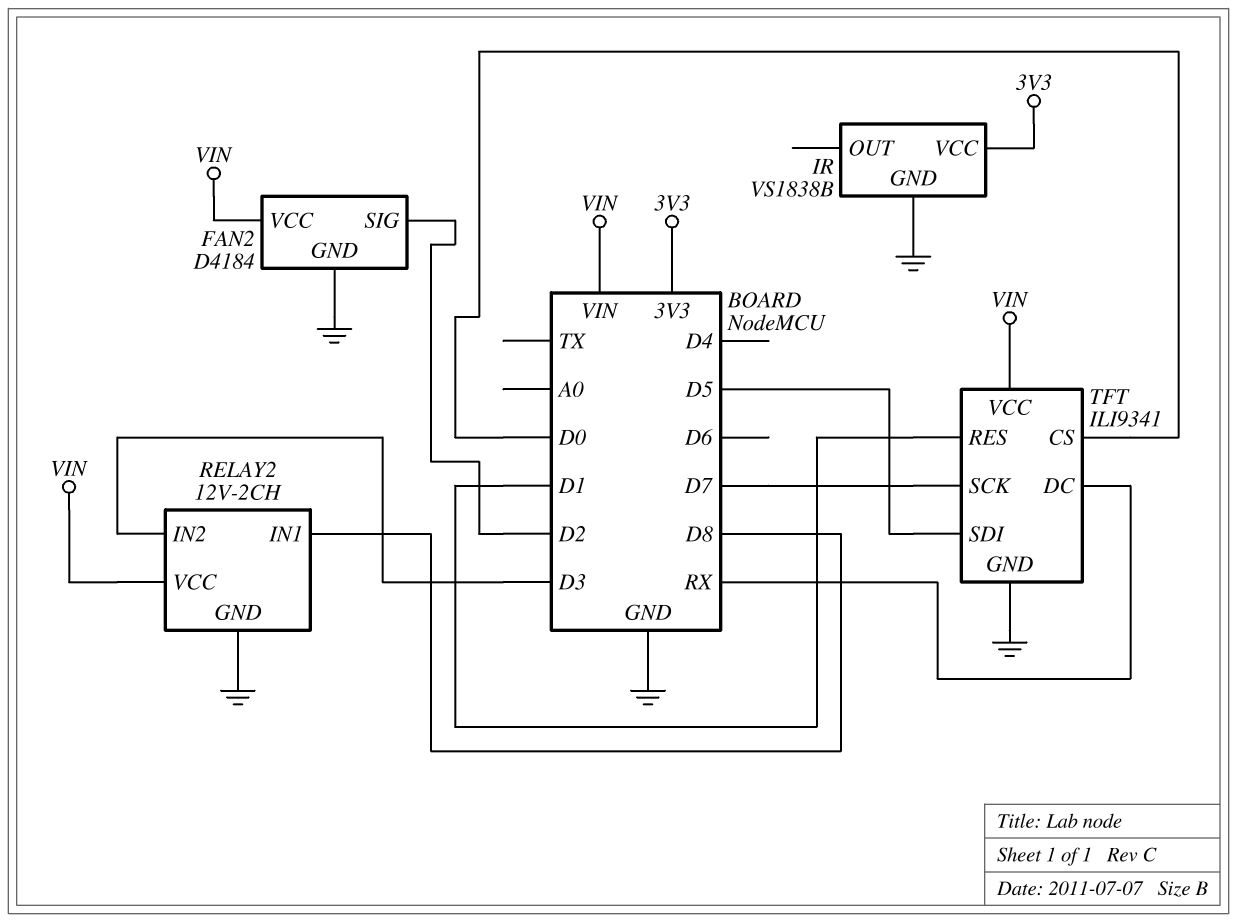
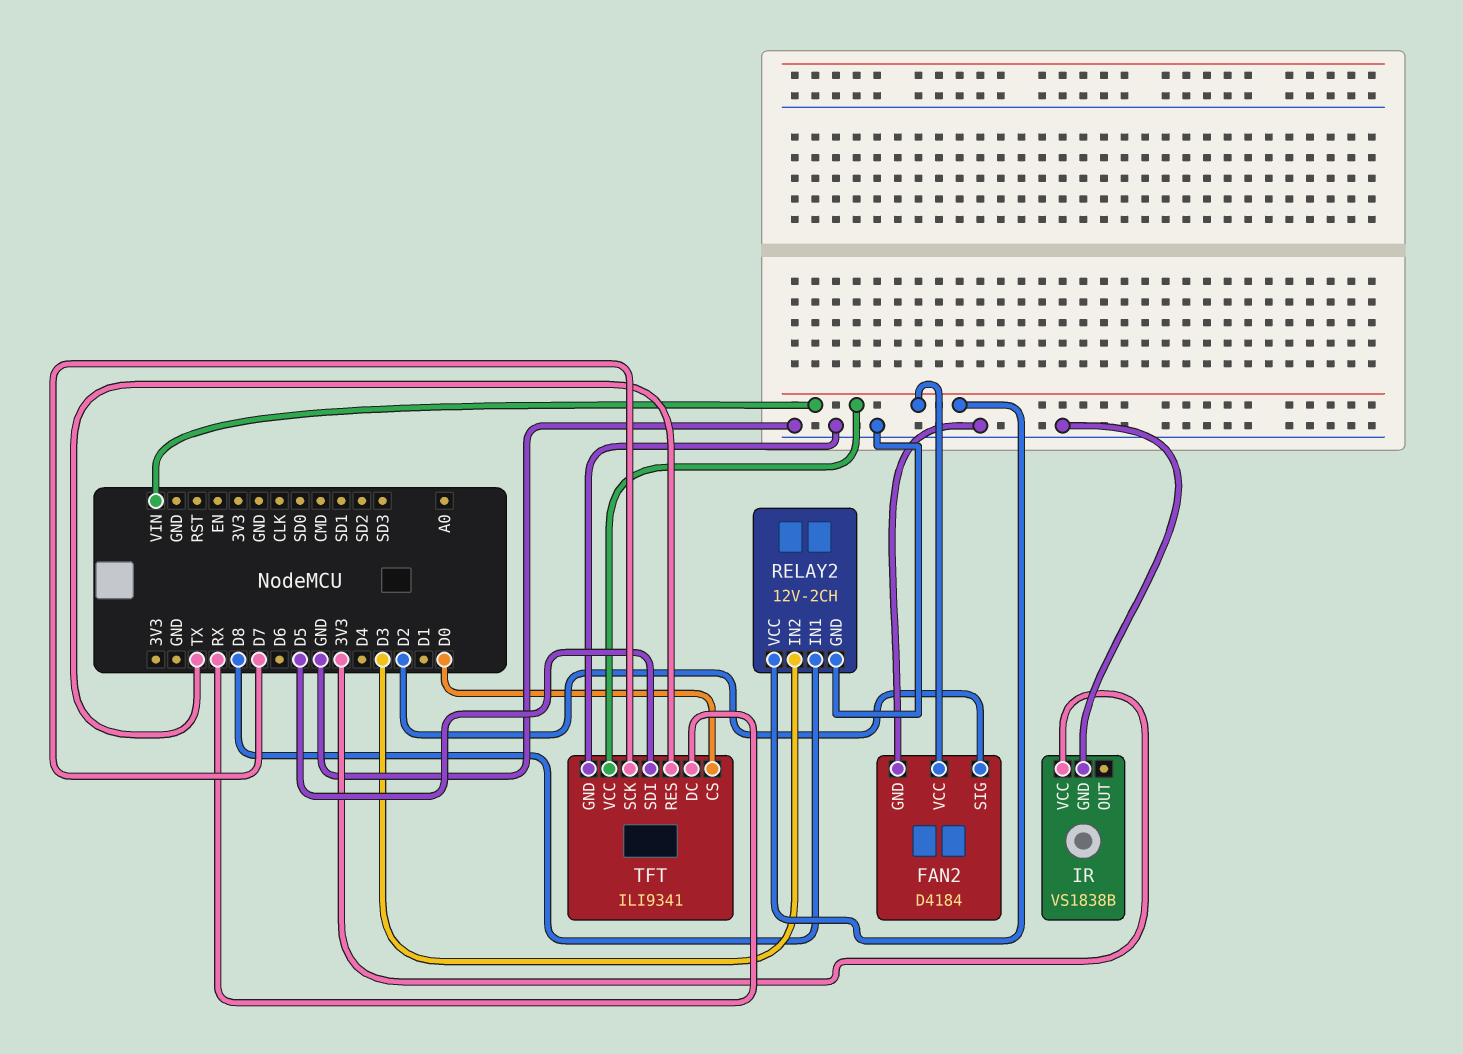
TFT pin RES: D1 -> TX

